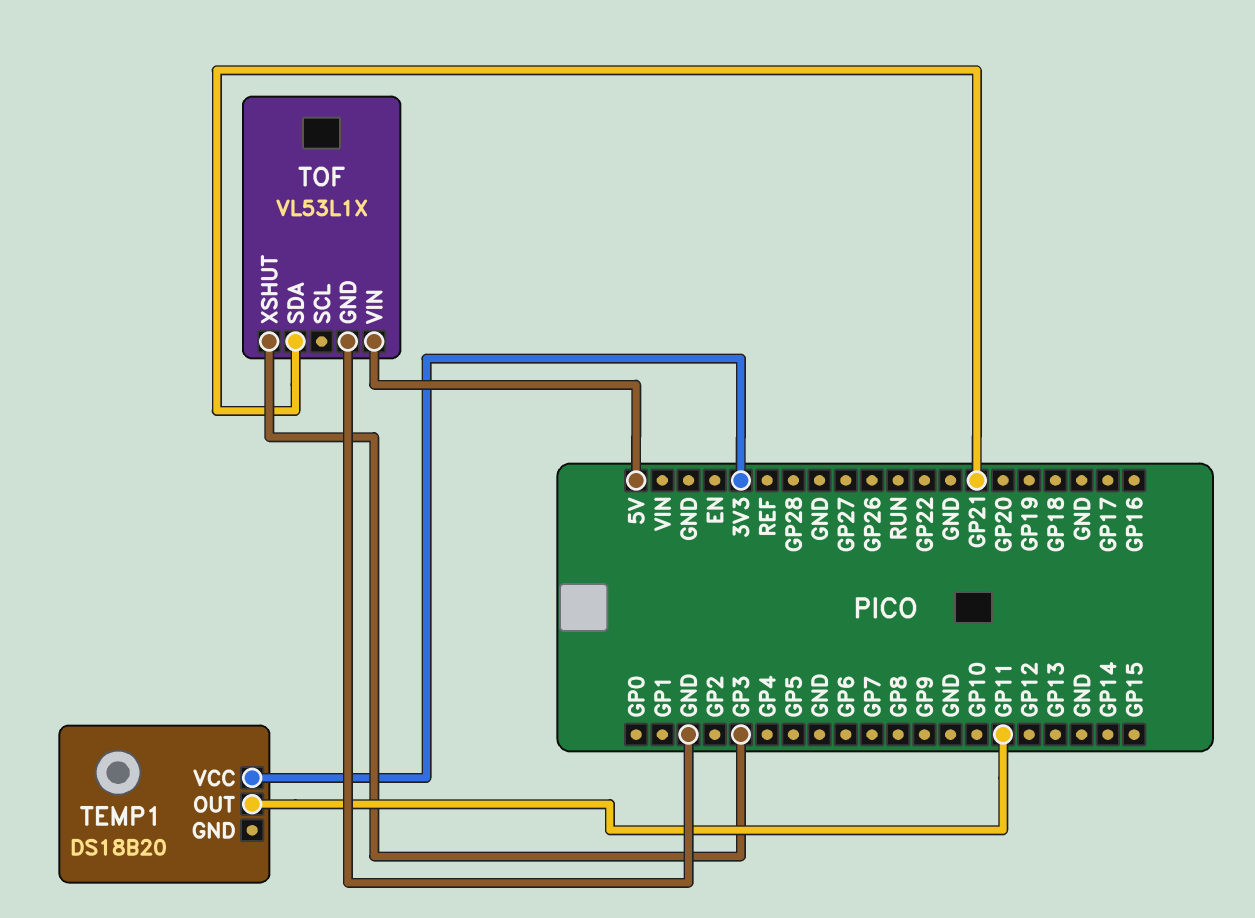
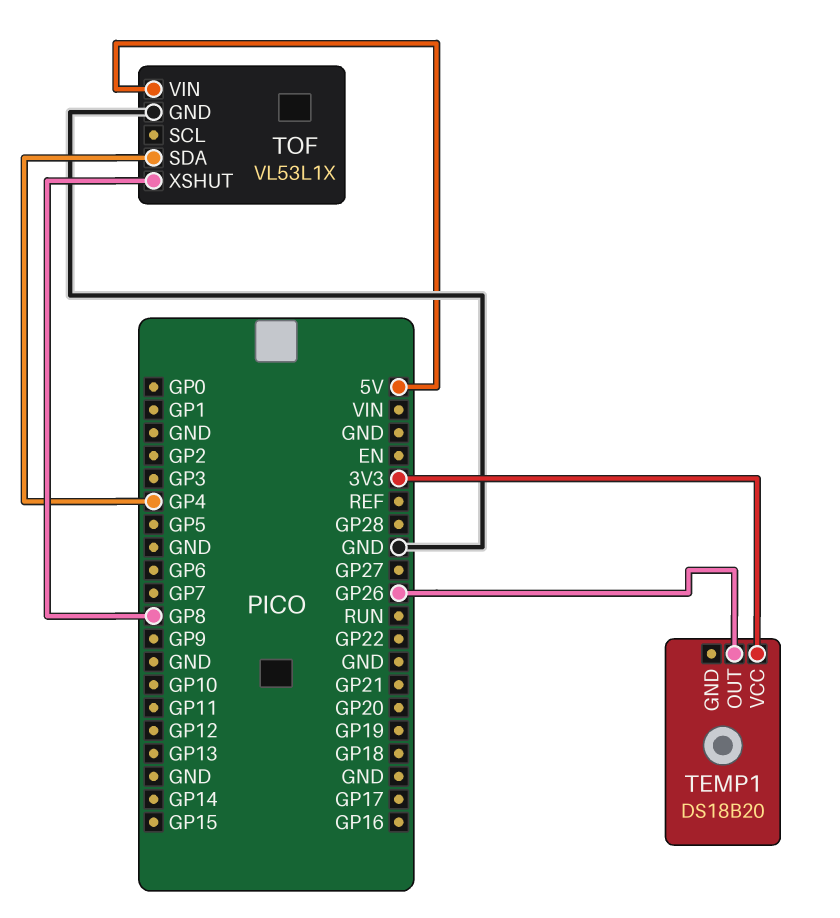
TEMP1 pin OUT: GP11 -> GP26
TOF pin SDA: GP21 -> GP4
TOF pin XSHUT: GP3 -> GP8

